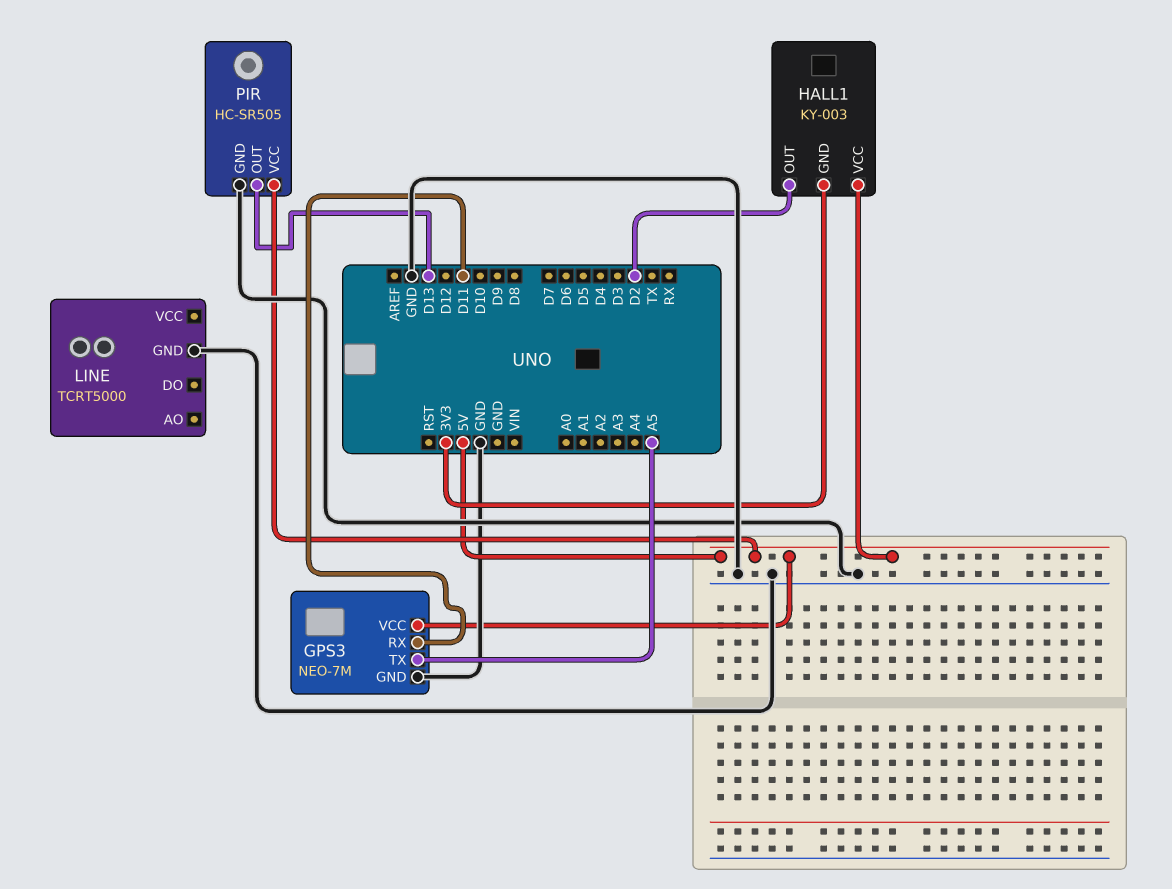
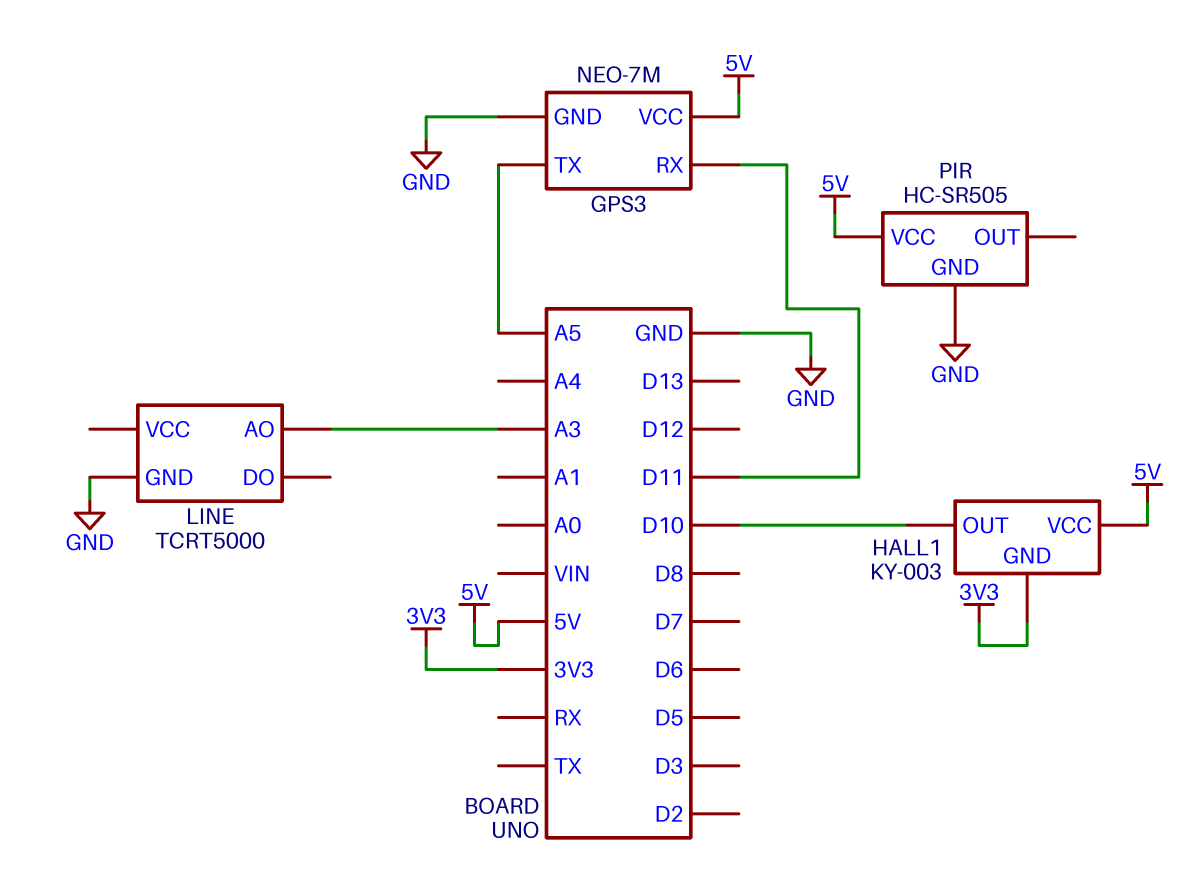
HALL1 pin OUT: D2 -> D10
LINE pin AO: none -> A3
PIR pin OUT: D13 -> none

